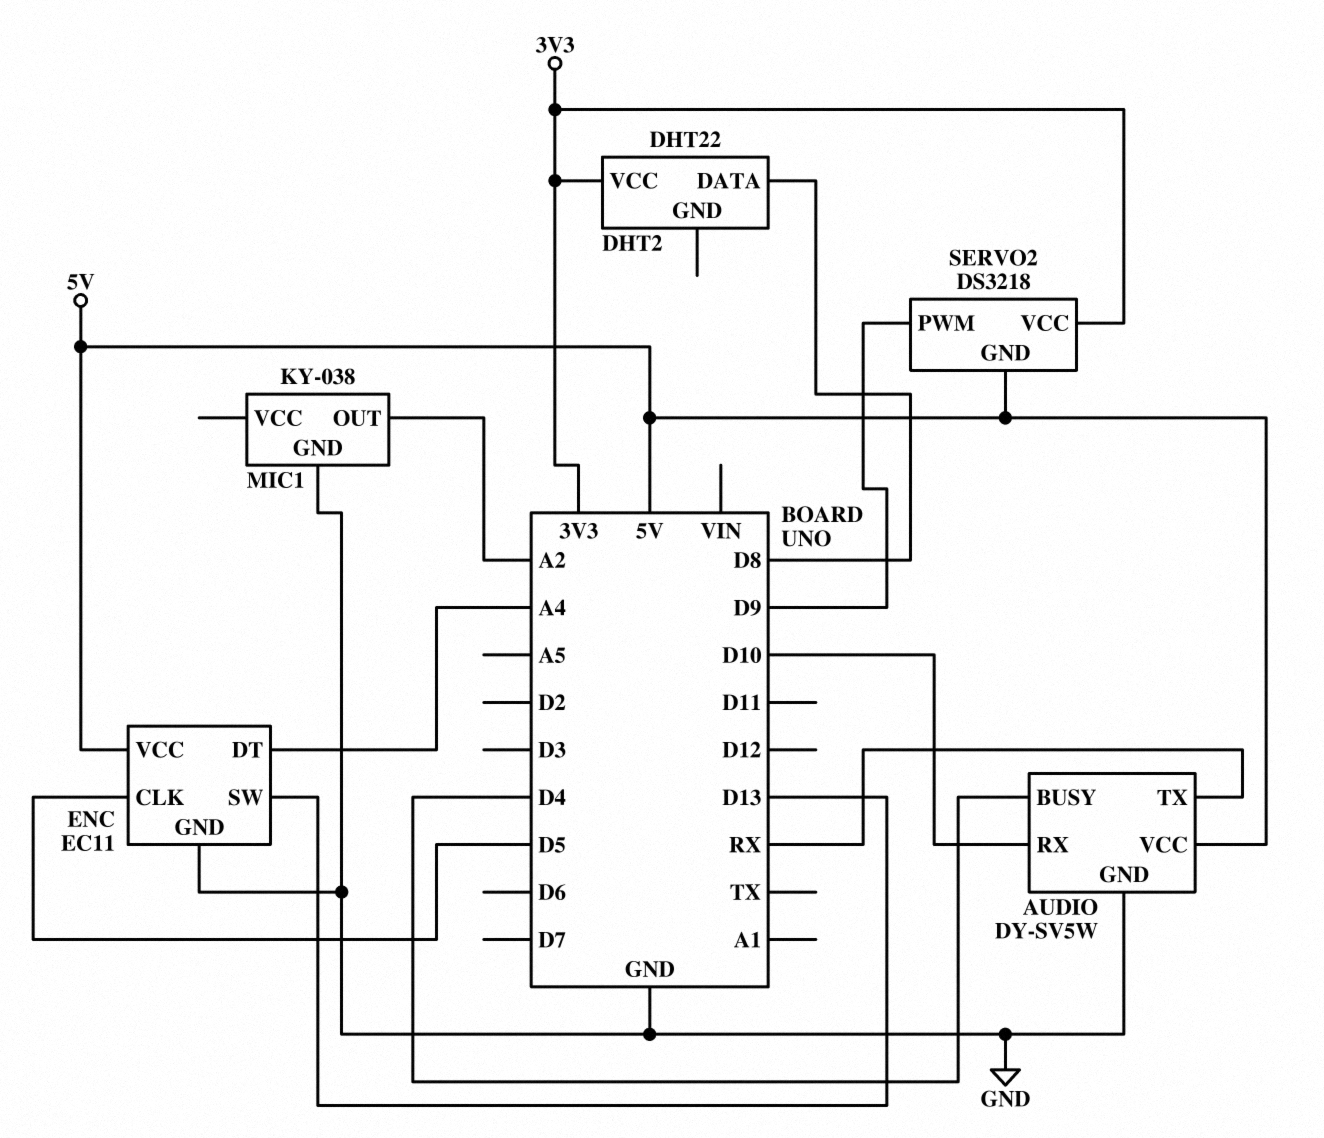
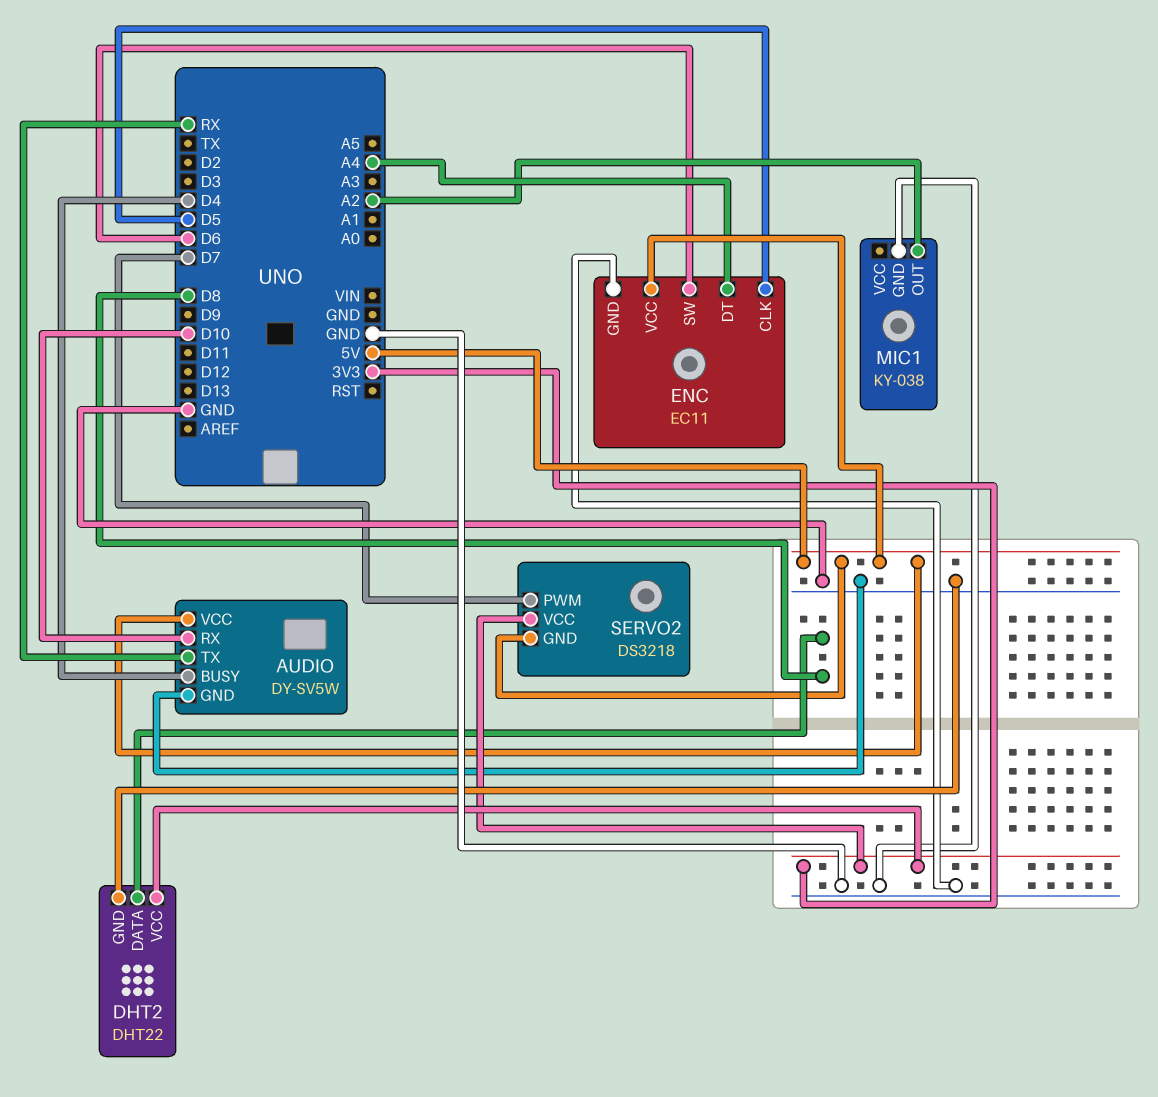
DHT2 pin GND: none -> GND
ENC pin SW: D13 -> D6
SERVO2 pin PWM: D9 -> D7

